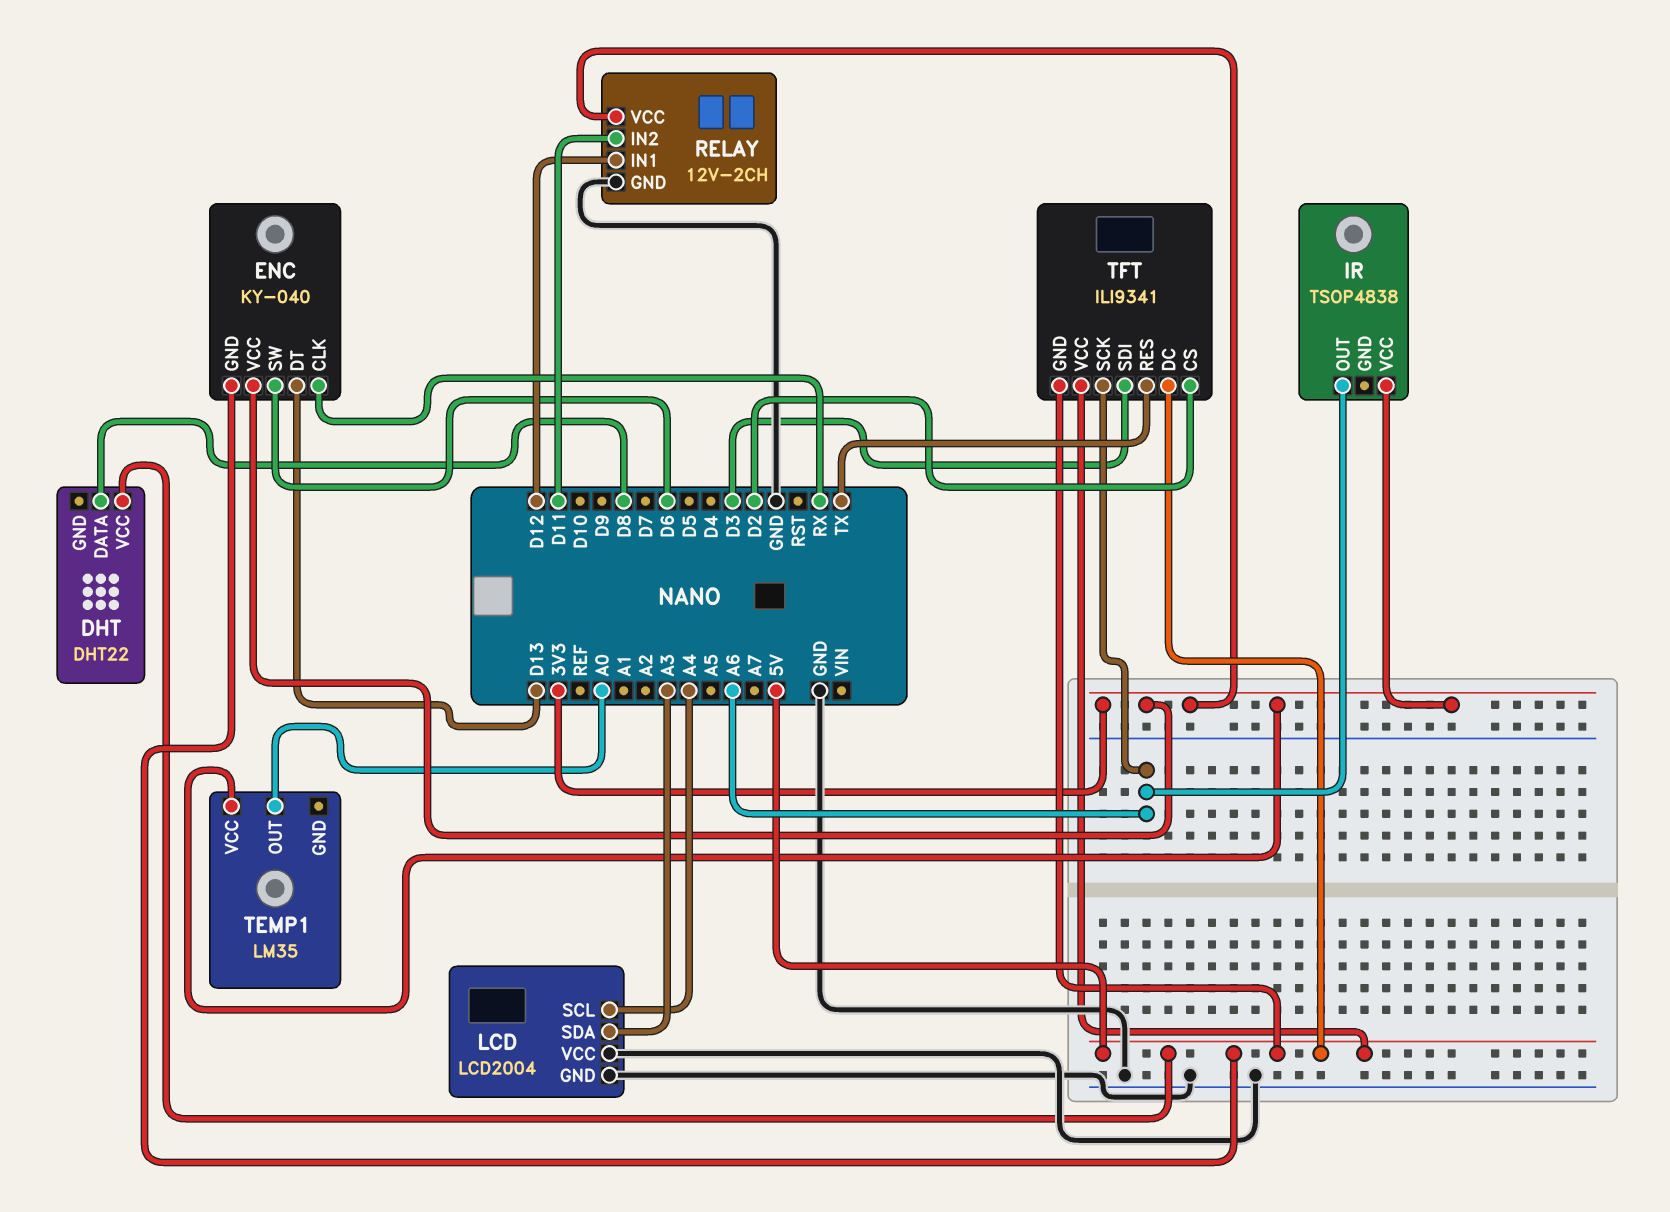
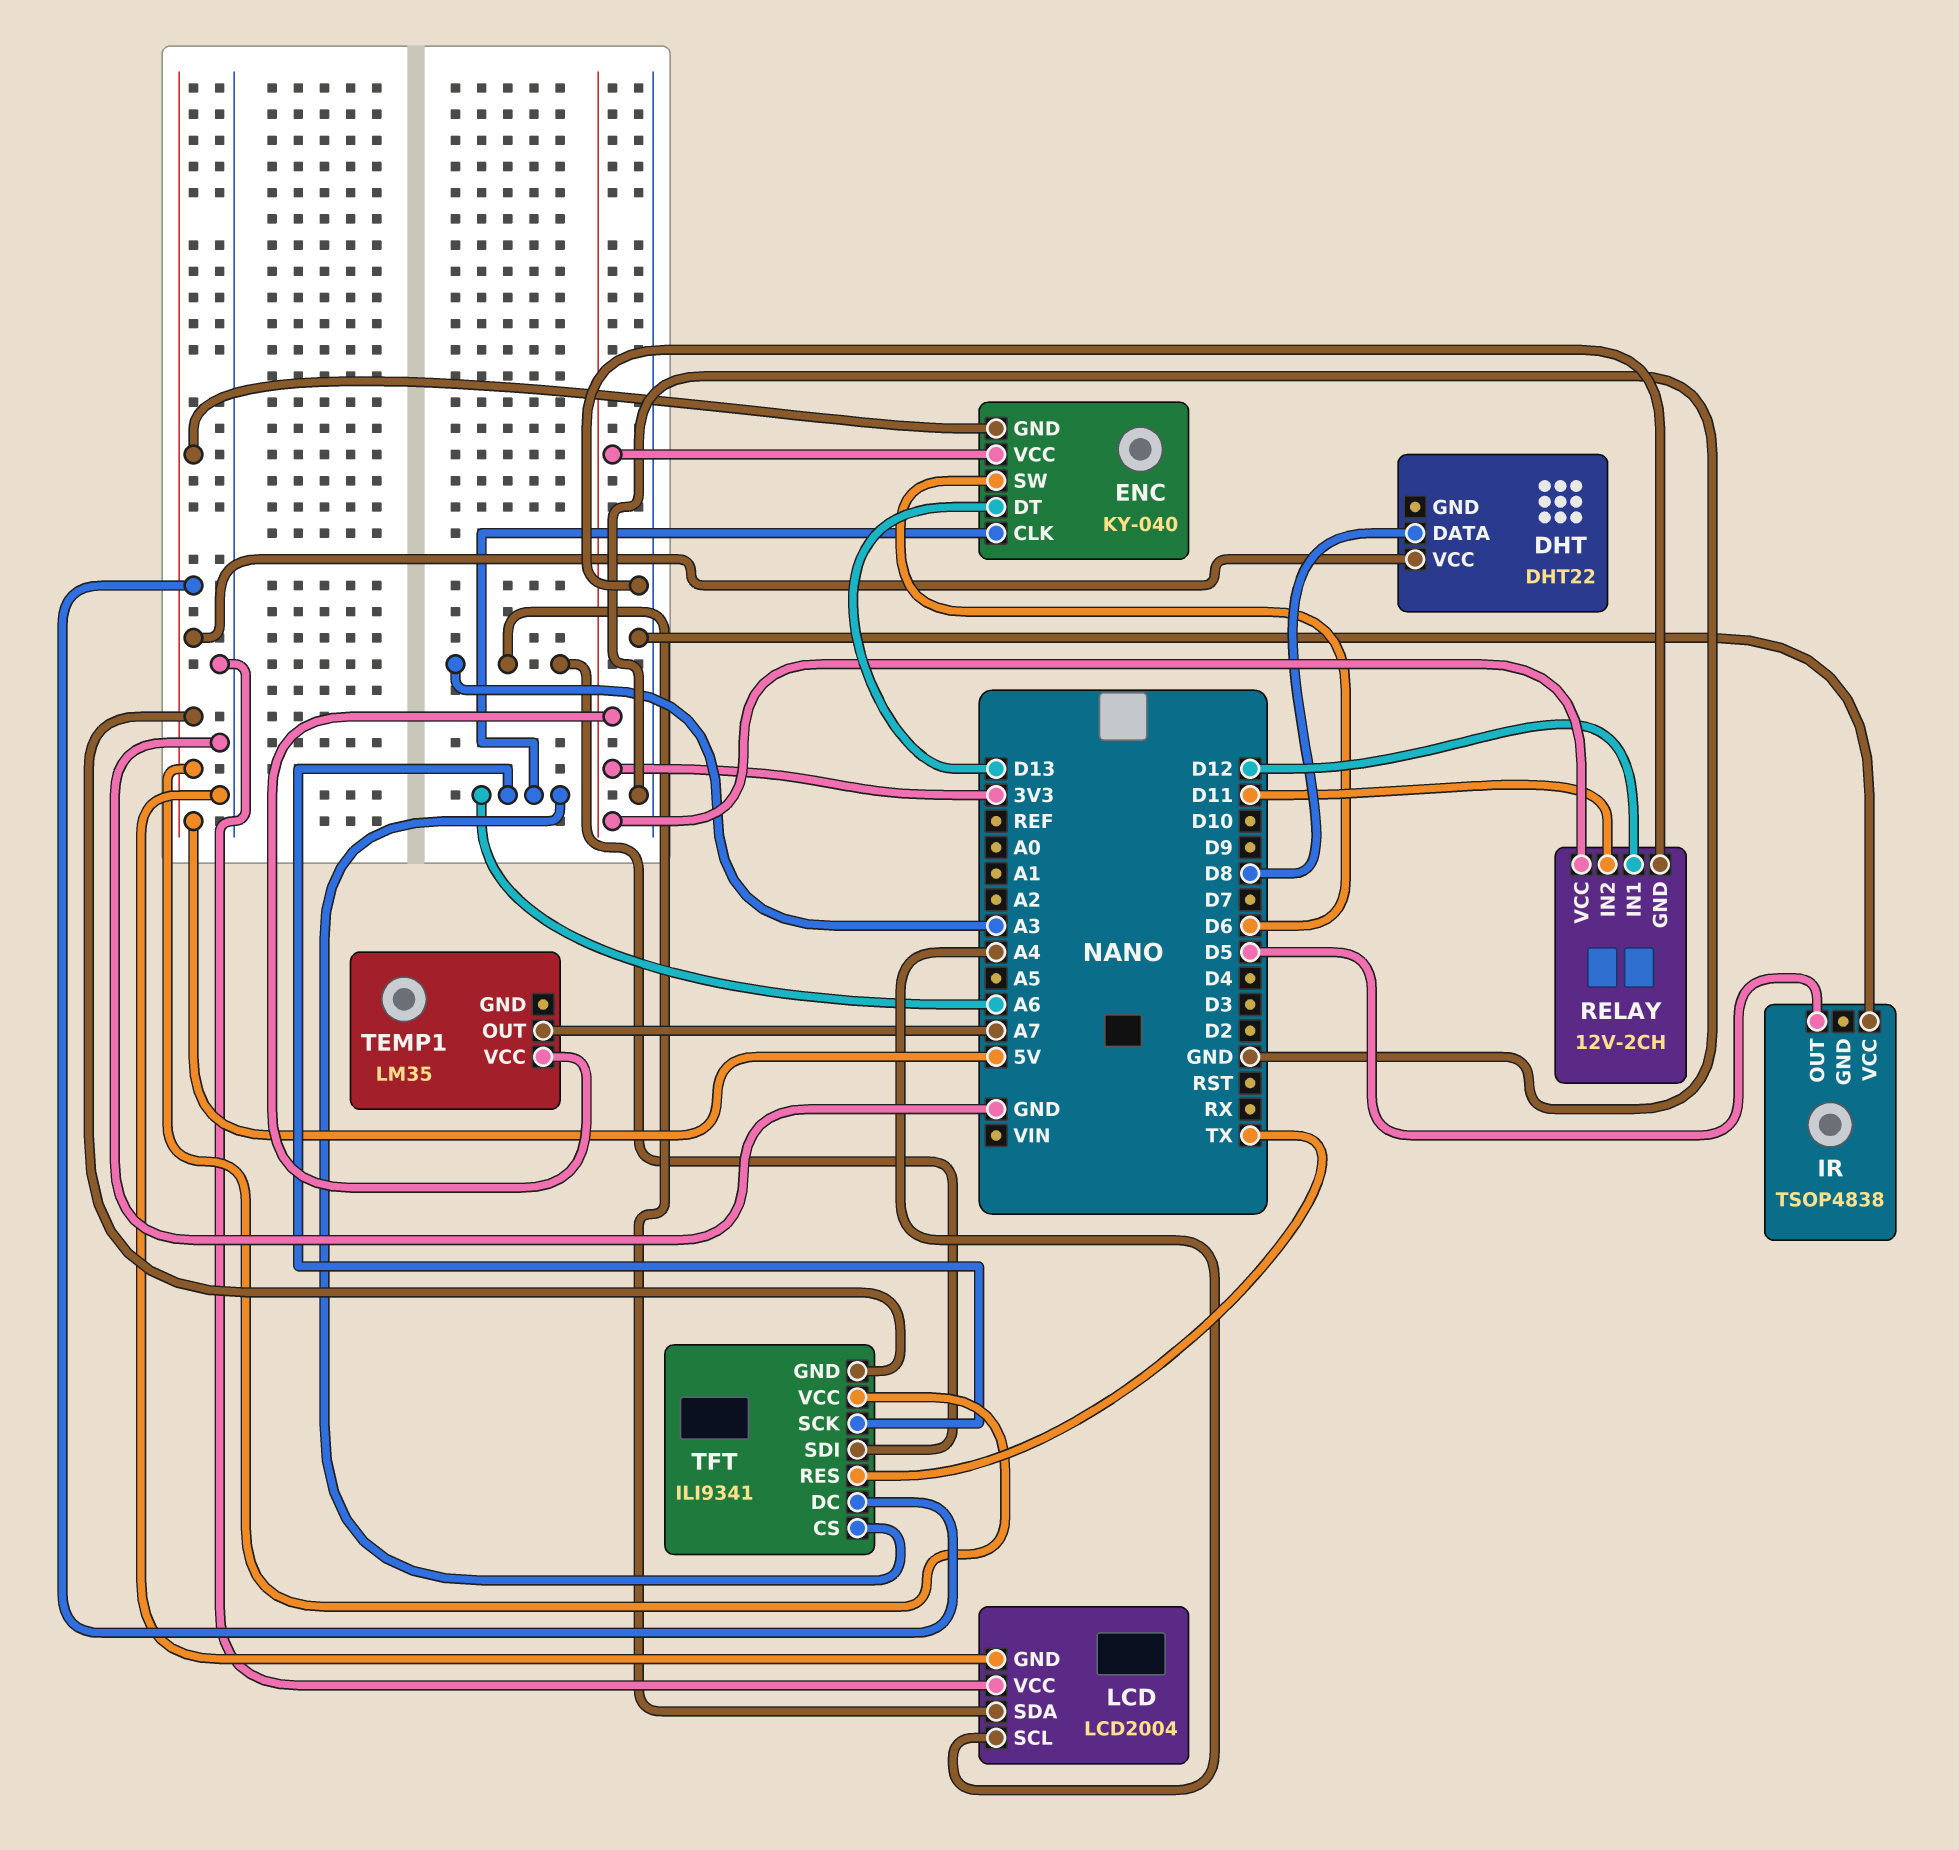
ENC pin CLK: RX -> A6
IR pin OUT: A6 -> D5
IR pin VCC: 3V3 -> GND
TEMP1 pin OUT: A0 -> A7
TFT pin CS: D2 -> A6
TFT pin SDI: D3 -> A3

